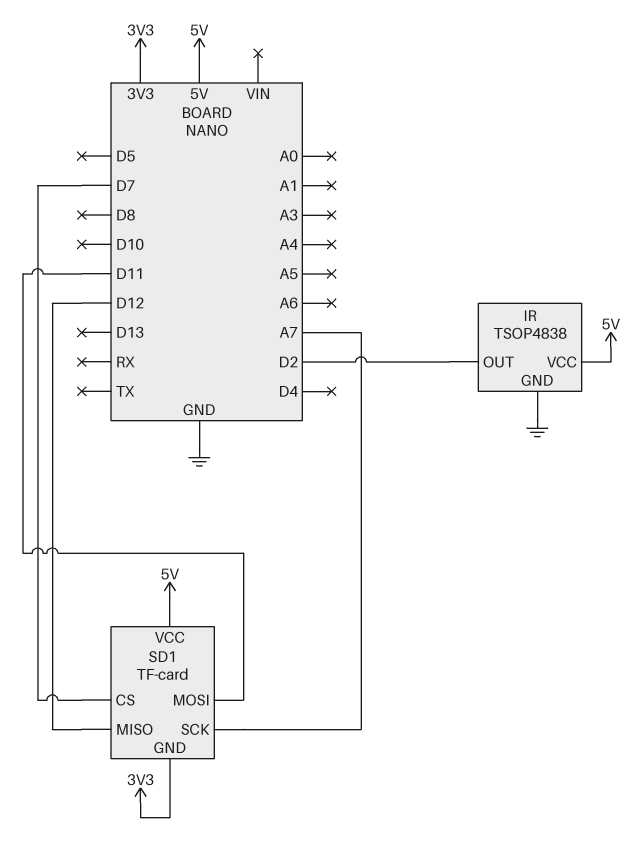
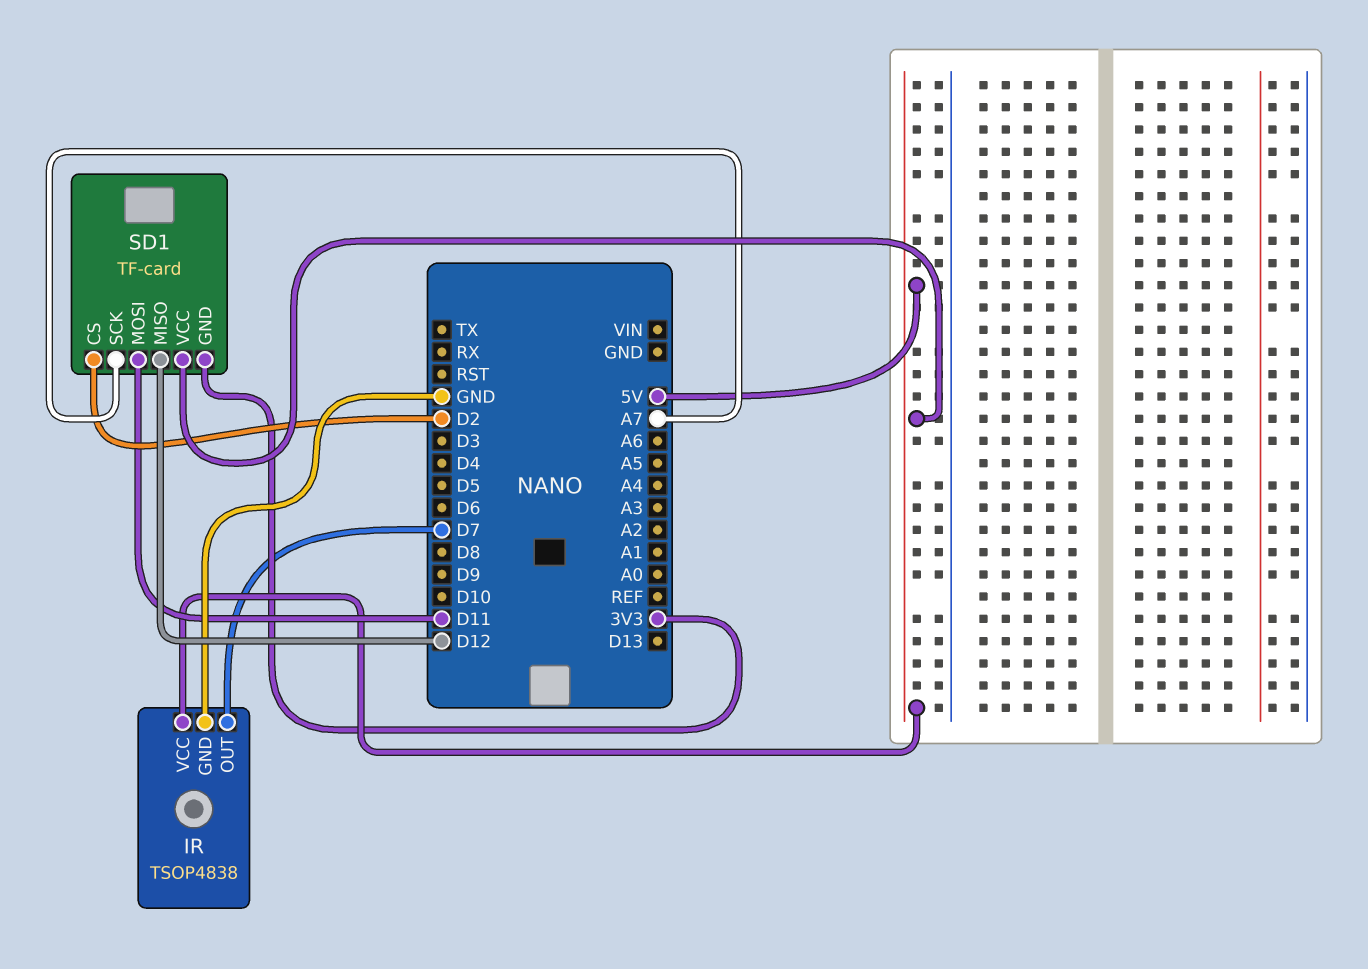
IR pin OUT: D2 -> D7
SD1 pin CS: D7 -> D2

